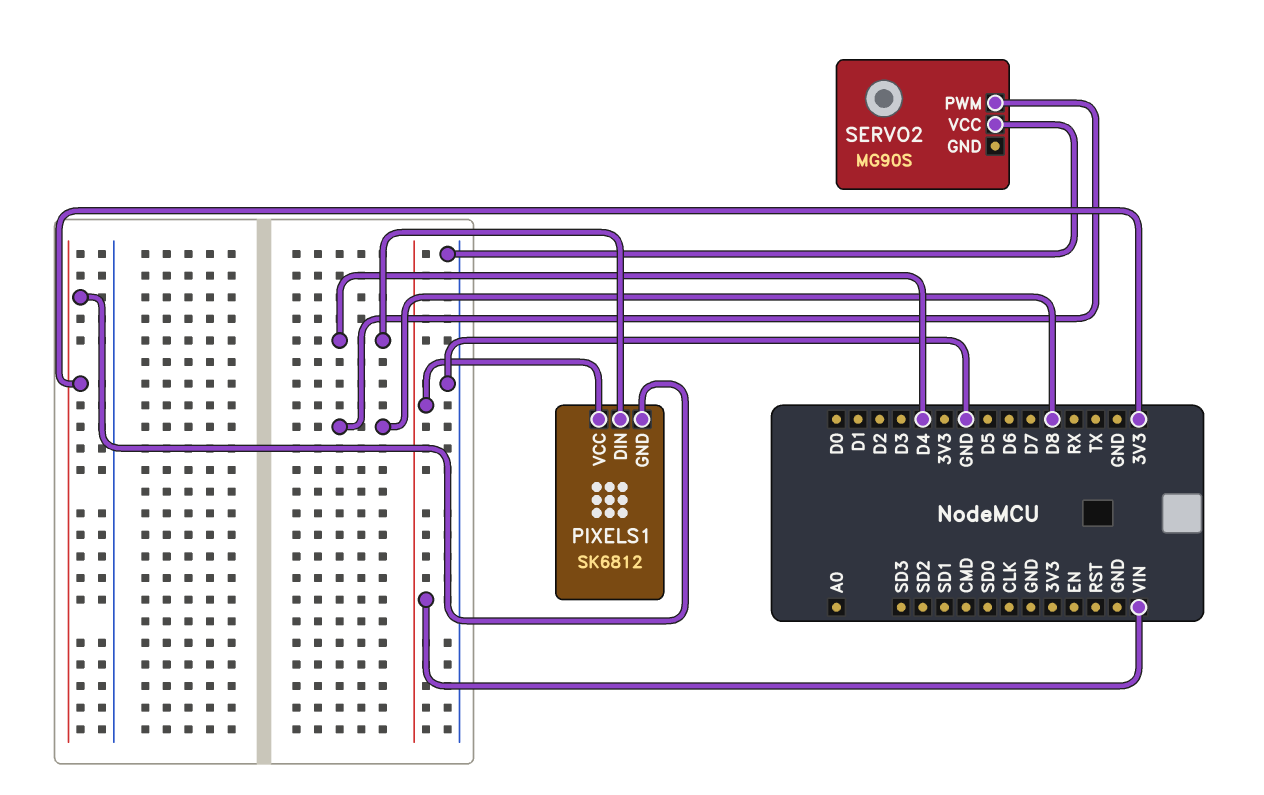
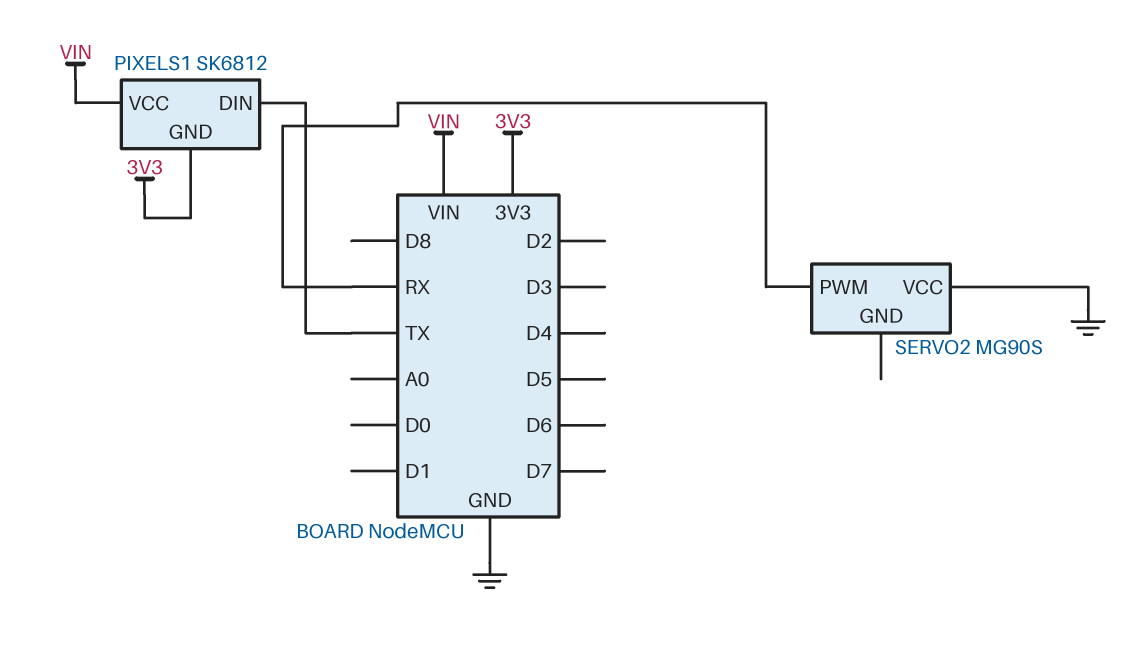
PIXELS1 pin DIN: D4 -> TX
SERVO2 pin PWM: D8 -> RX

